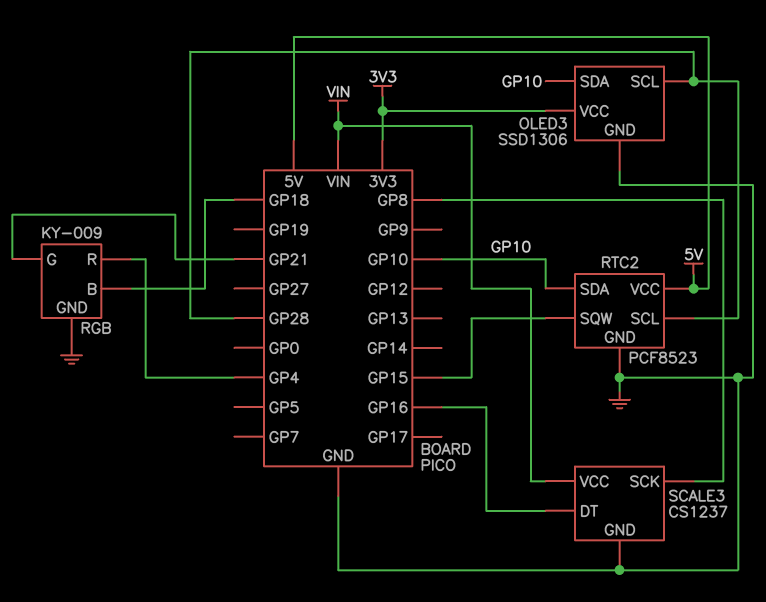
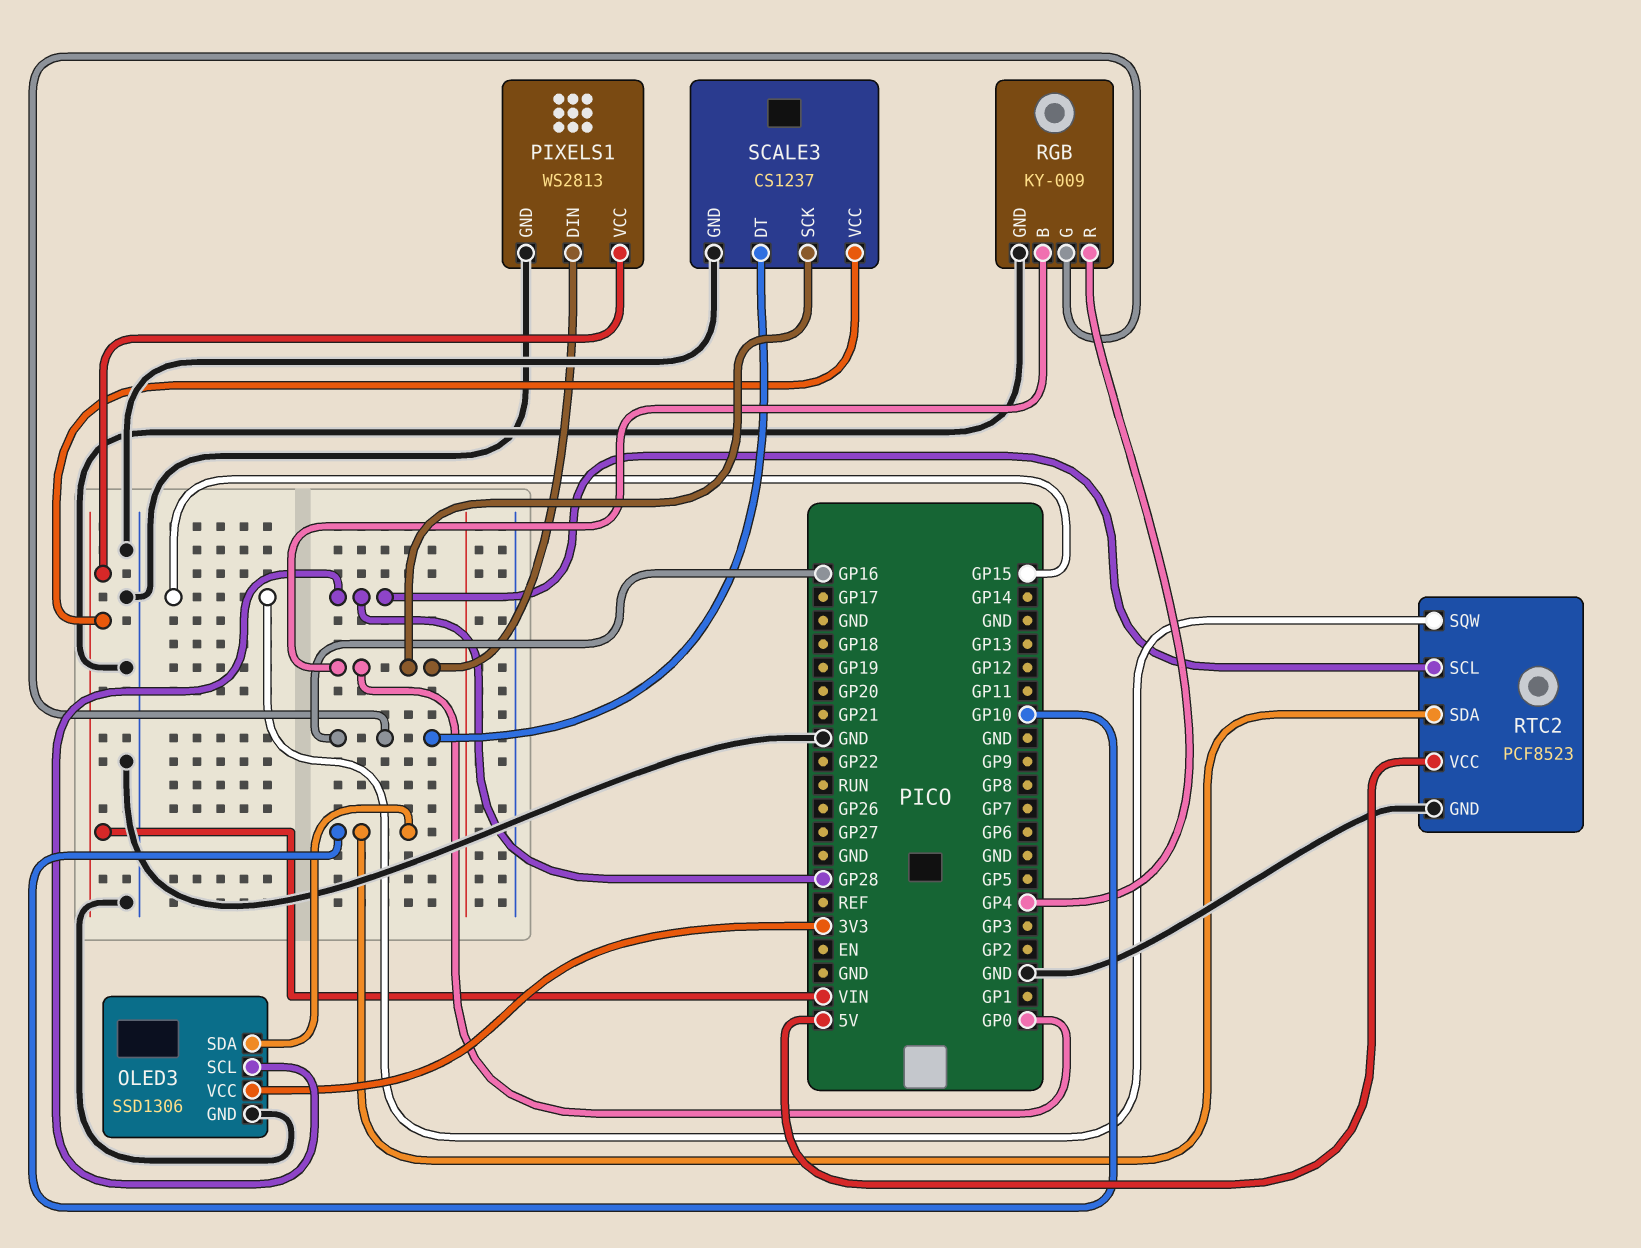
PIXELS1: none -> WS2813
PIXELS1 pin DIN: none -> GP0
PIXELS1 pin GND: none -> GND
PIXELS1 pin VCC: none -> VIN
RGB pin B: GP18 -> GP0
RGB pin G: GP21 -> GP16
SCALE3 pin SCK: GP8 -> GP0

